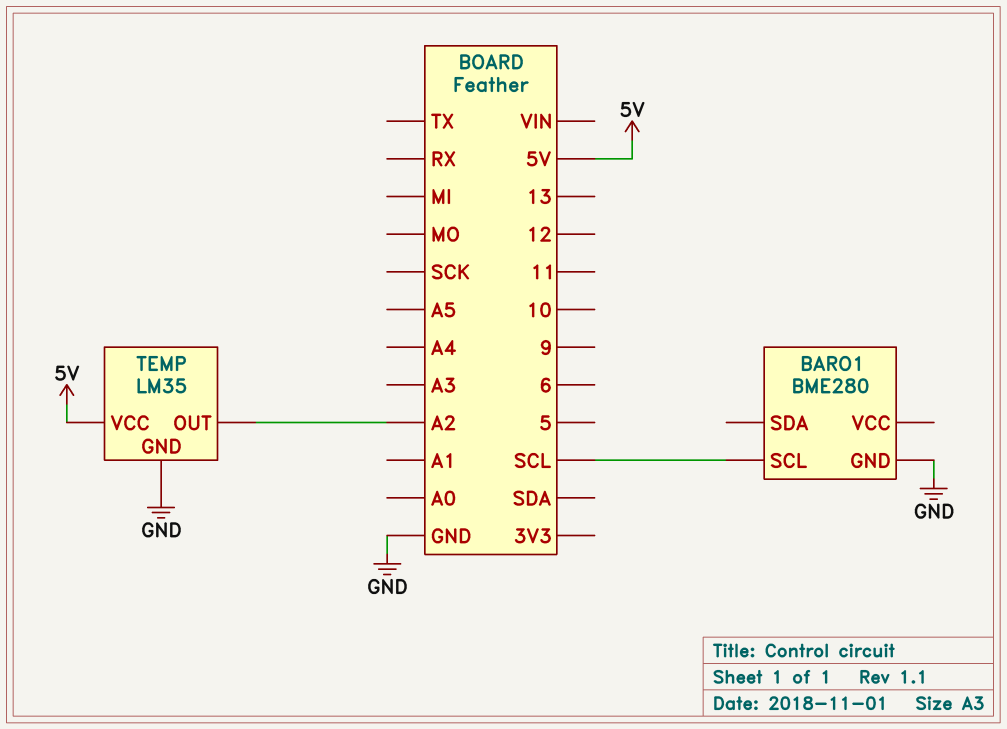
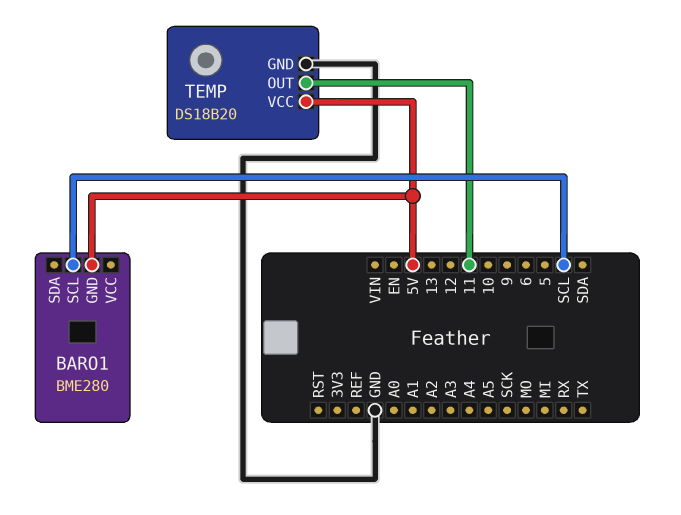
BARO1 pin GND: GND -> 5V
TEMP: LM35 -> DS18B20
TEMP pin OUT: A2 -> 11

